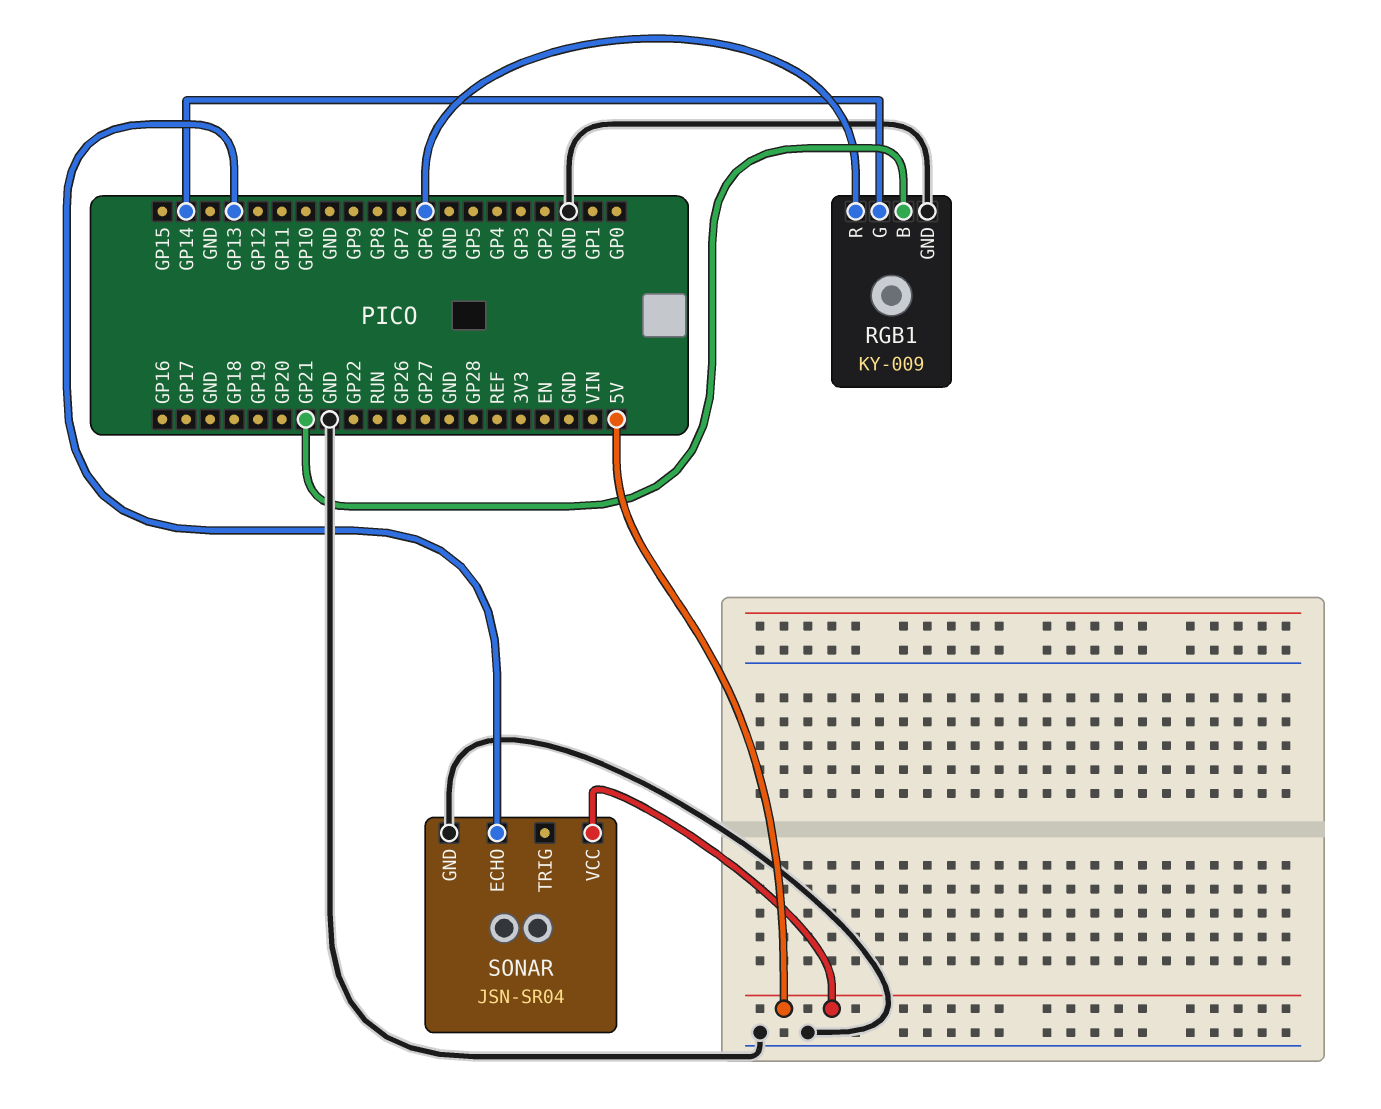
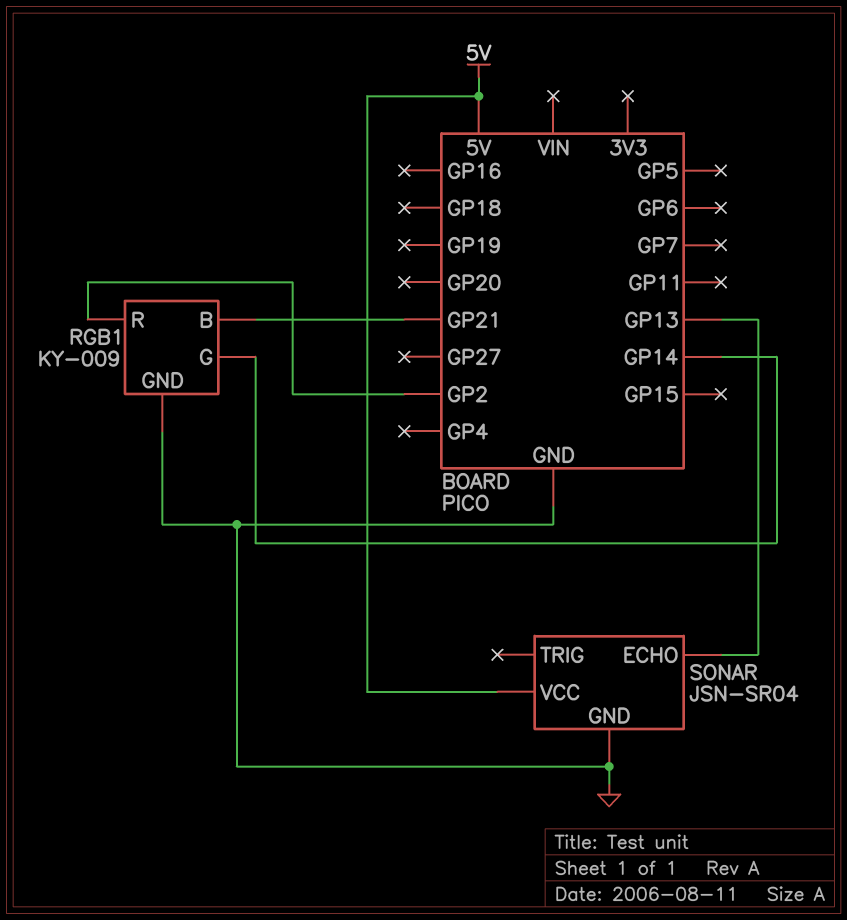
RGB1 pin R: GP6 -> GP2

